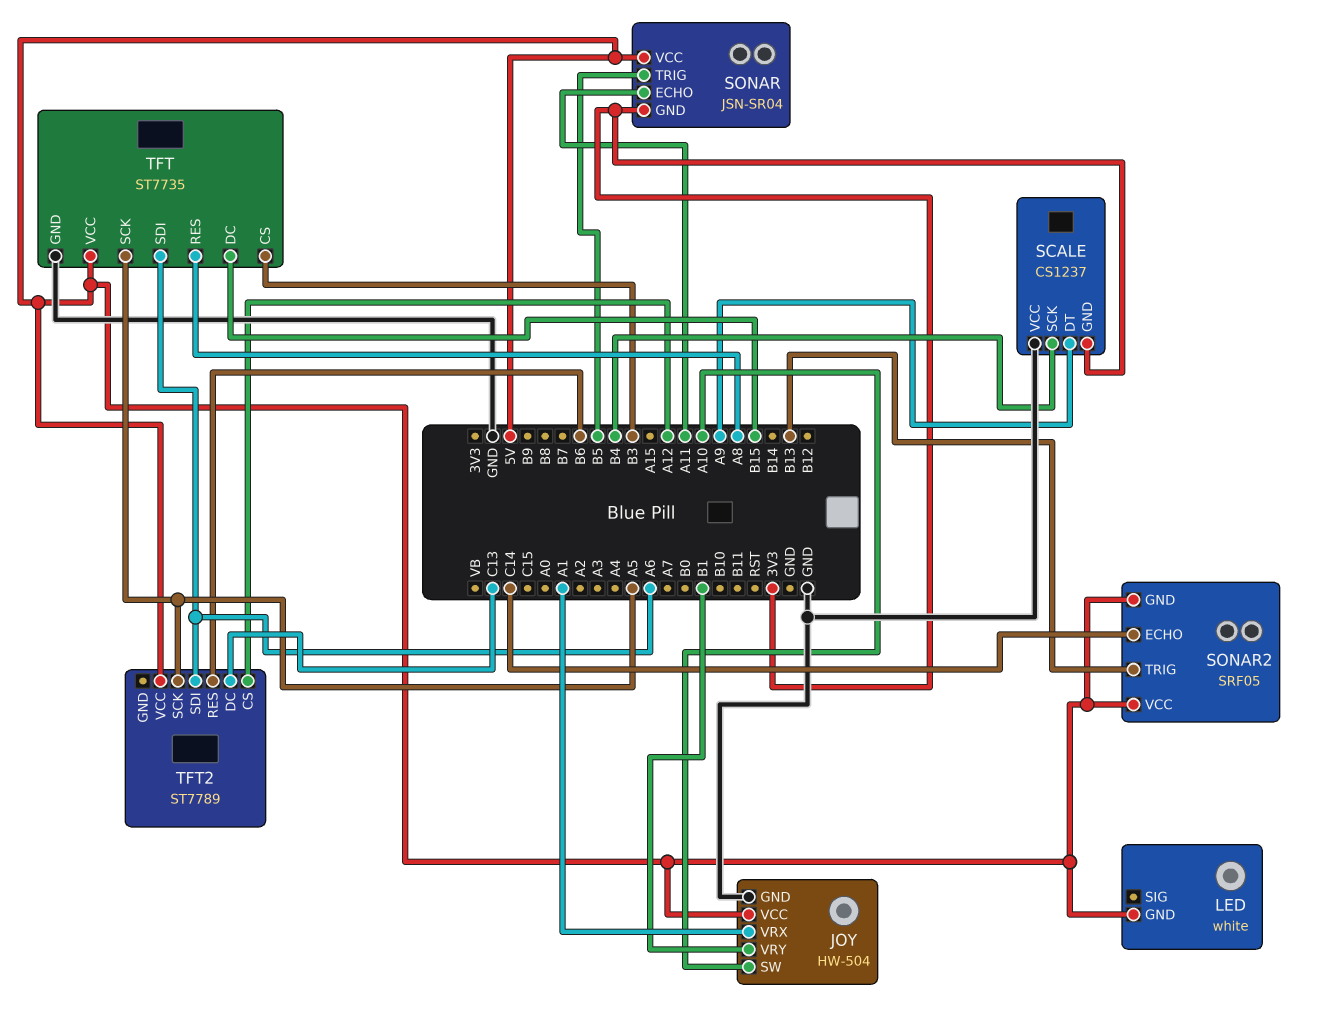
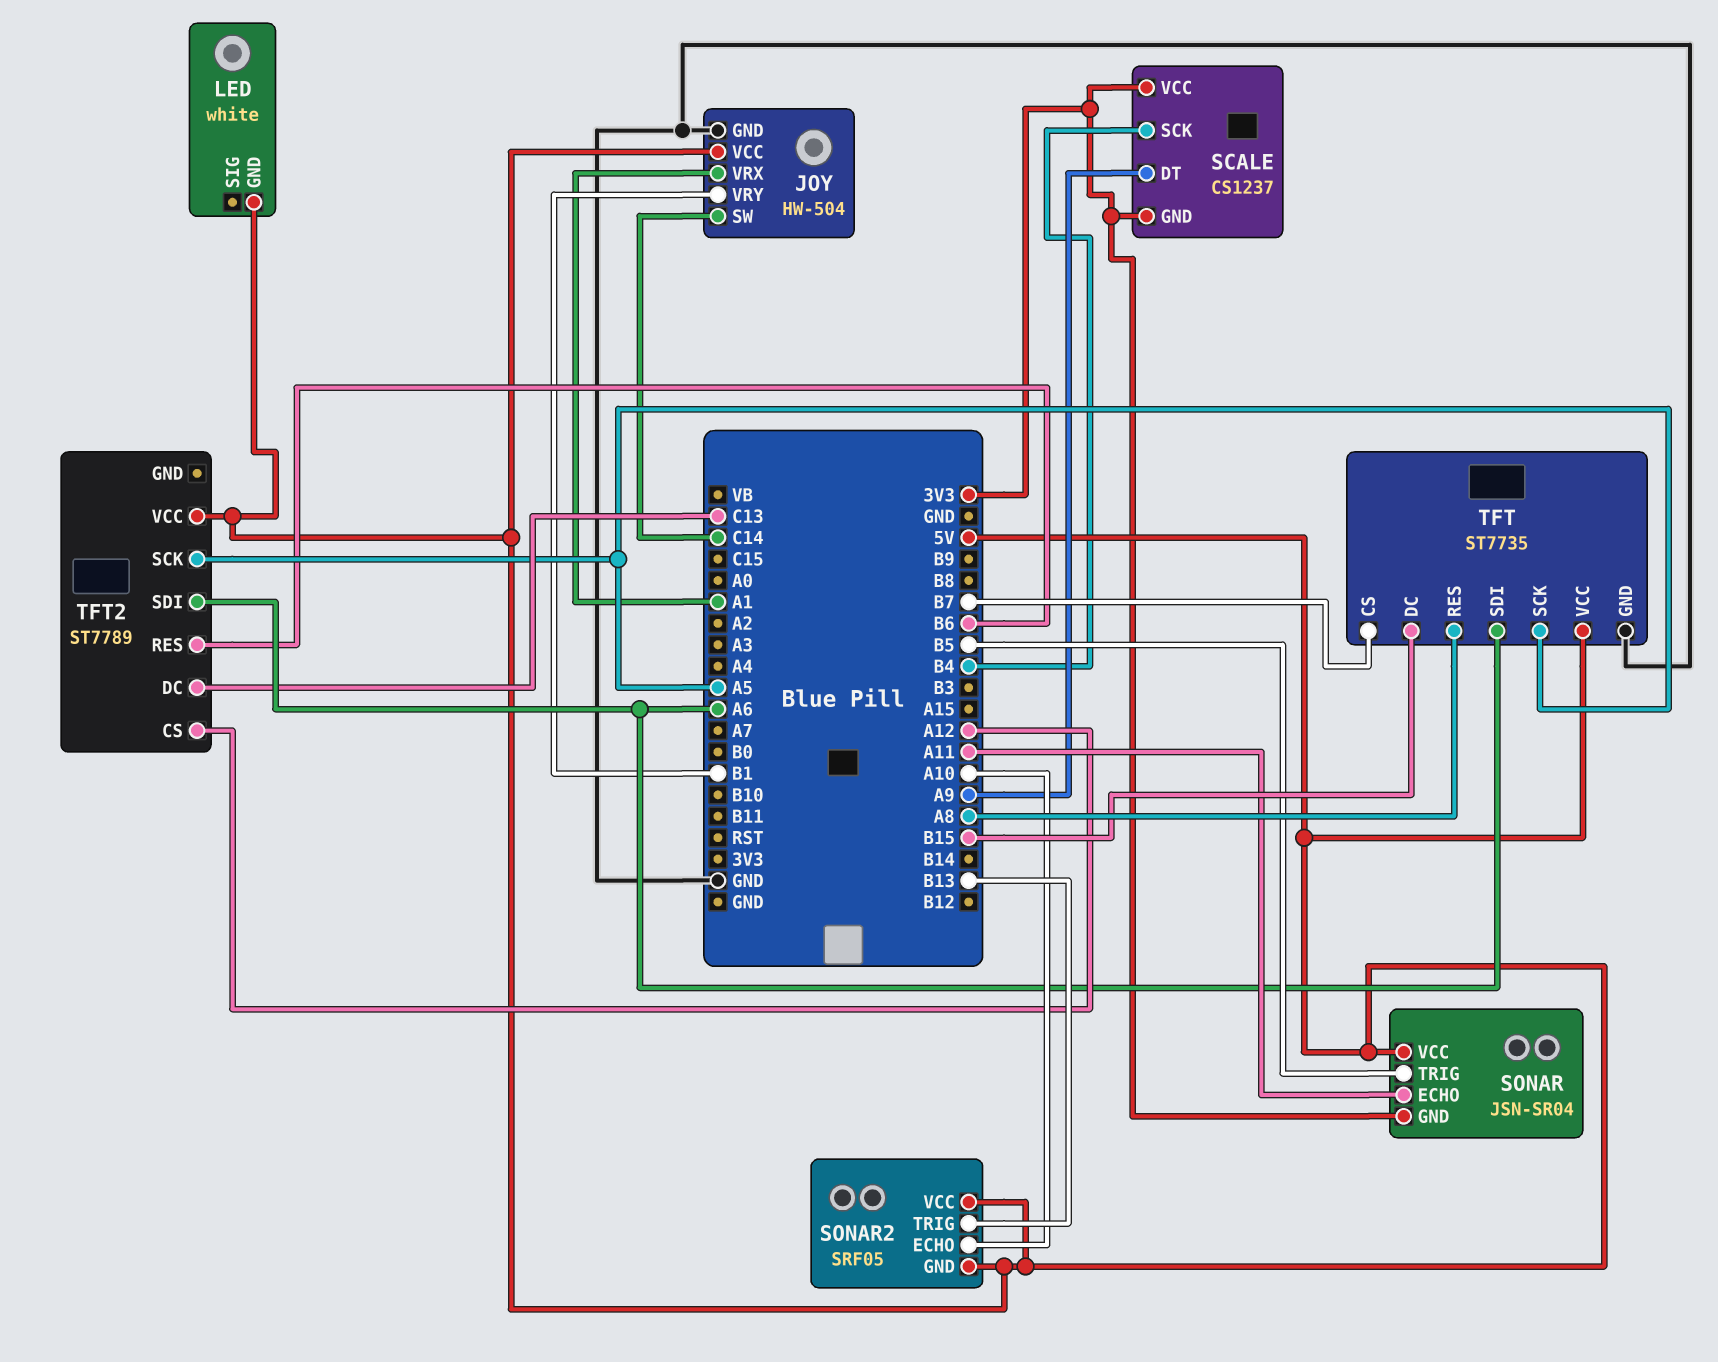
JOY pin SW: A10 -> C14
SCALE pin VCC: GND -> 3V3
SONAR2 pin ECHO: C14 -> A10
TFT pin CS: B3 -> B7

